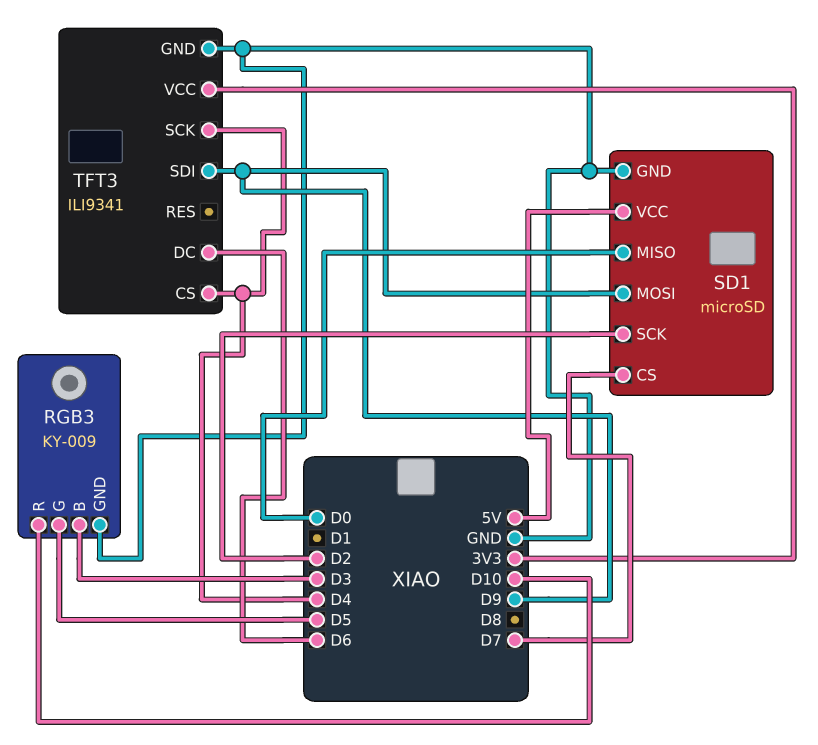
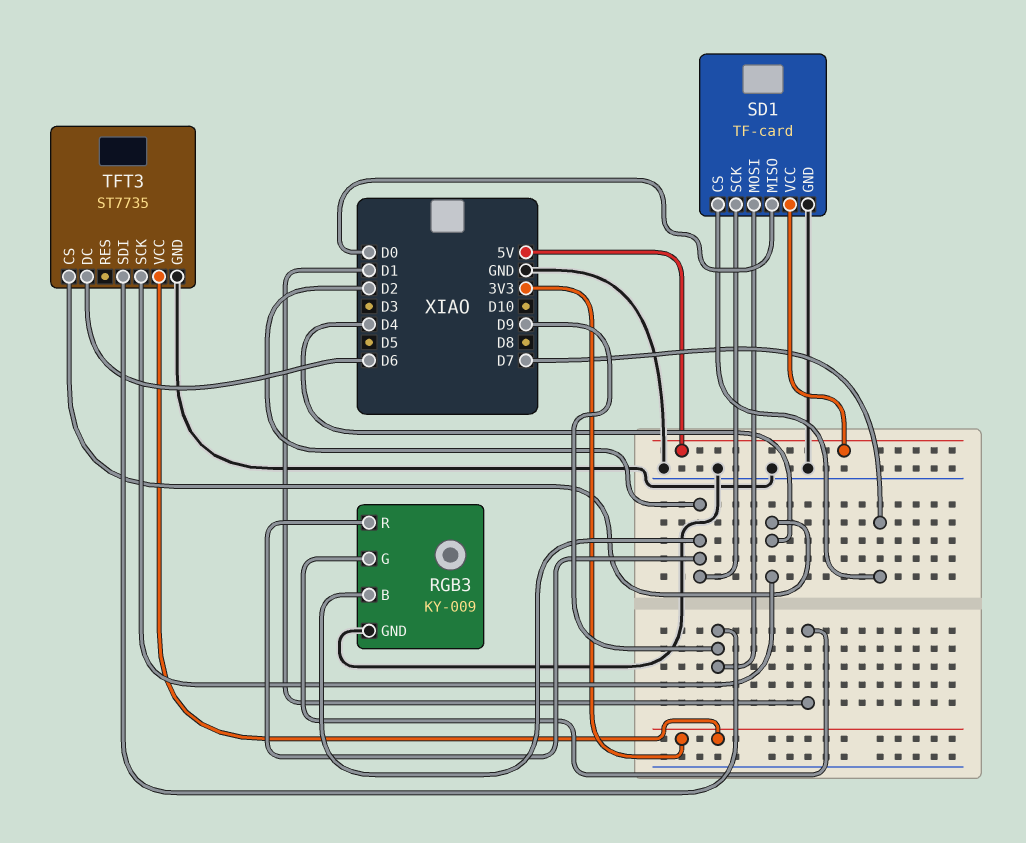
RGB3 pin B: D3 -> D2
RGB3 pin G: D5 -> D1
RGB3 pin R: D10 -> D2
SD1: microSD -> TF-card
TFT3: ILI9341 -> ST7735

